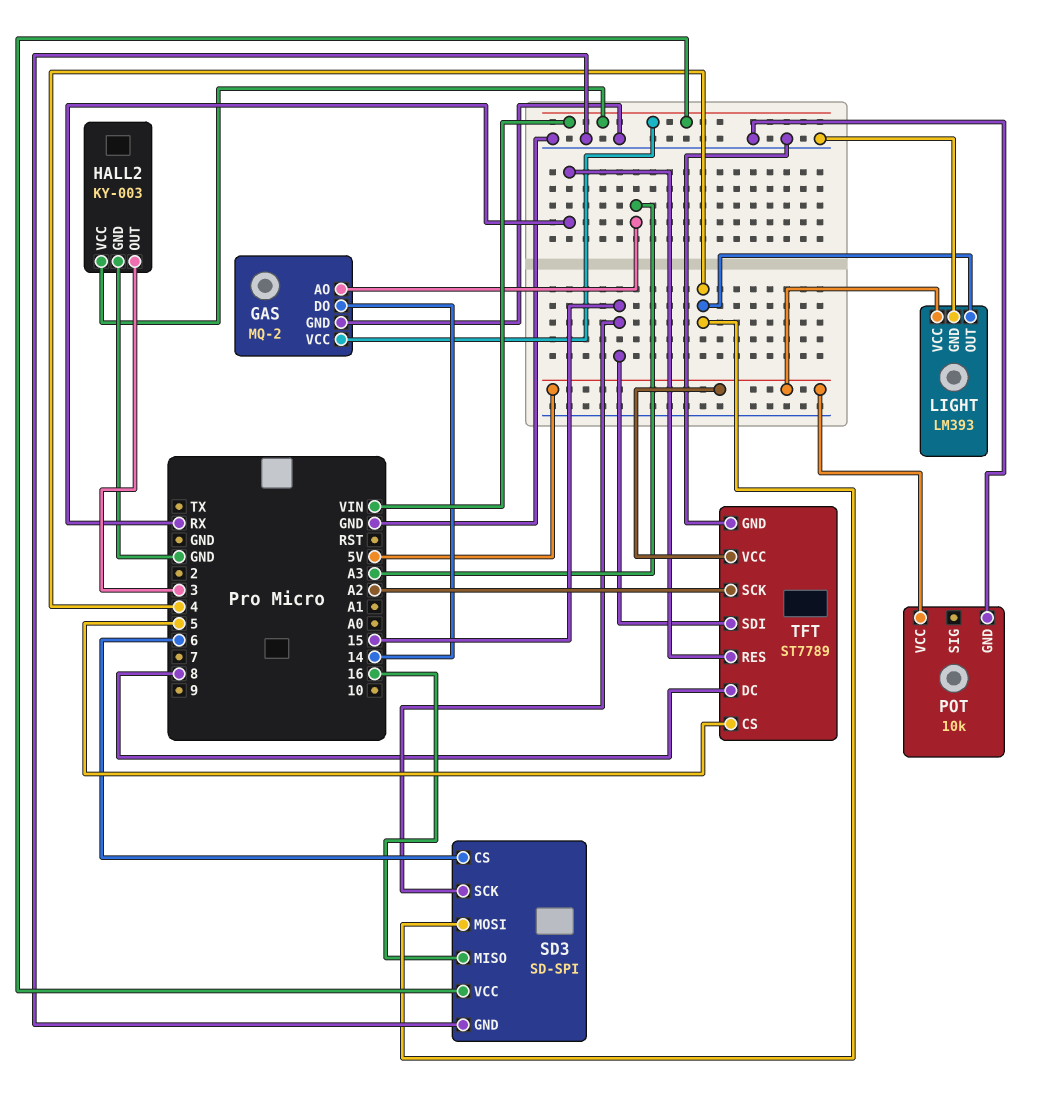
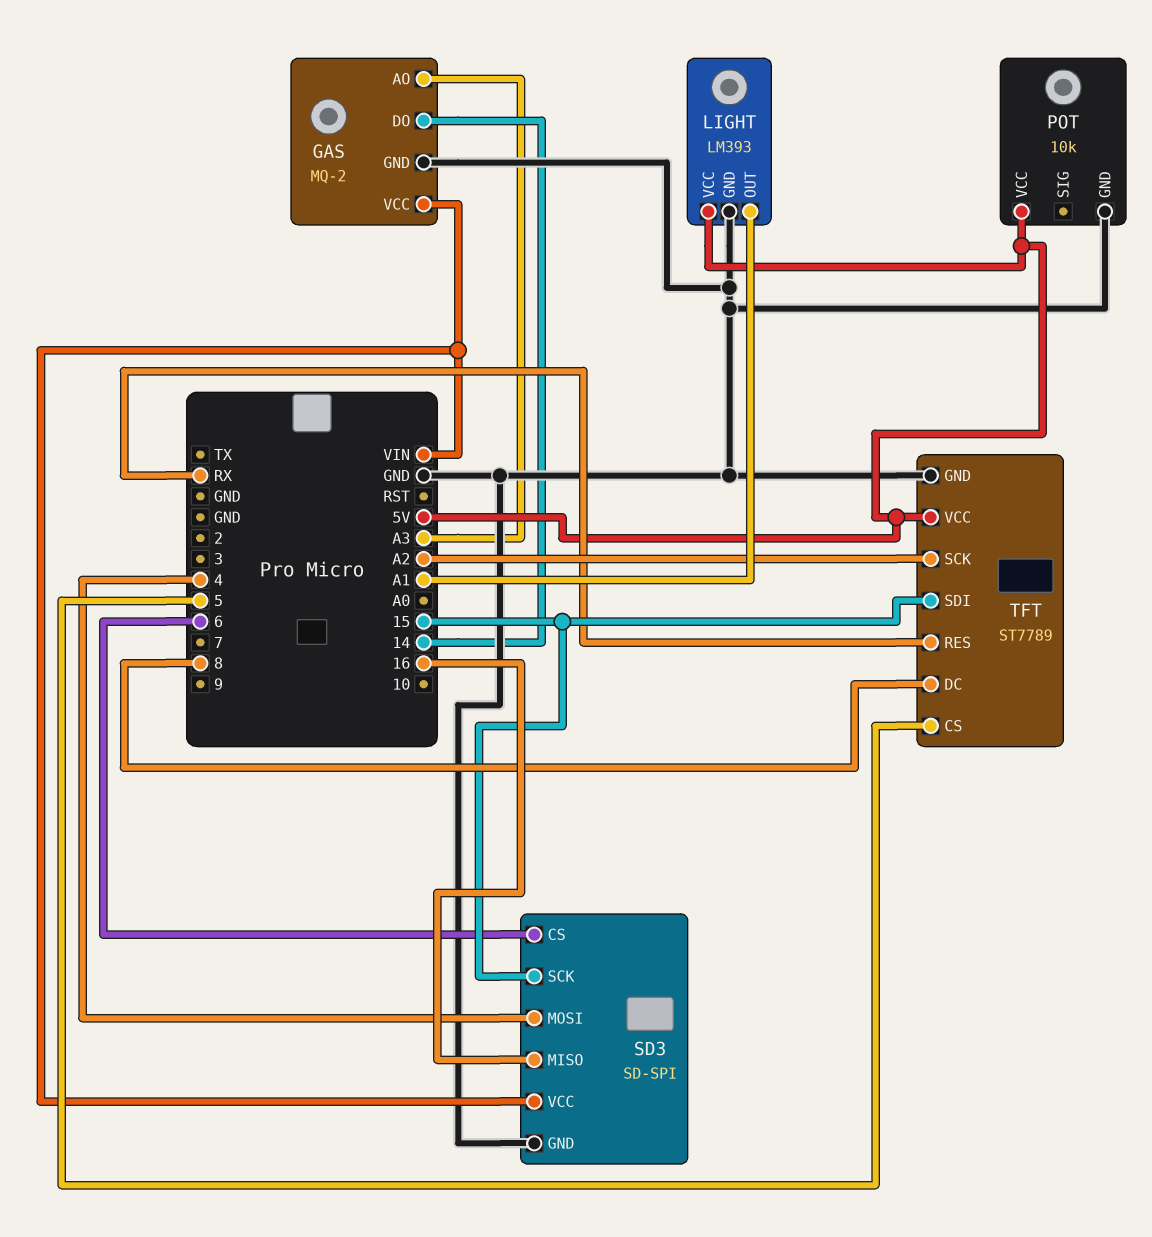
HALL2: KY-003 -> none
HALL2 pin GND: GND -> none
HALL2 pin OUT: 3 -> none
HALL2 pin VCC: VIN -> none
LIGHT pin OUT: 4 -> A1

